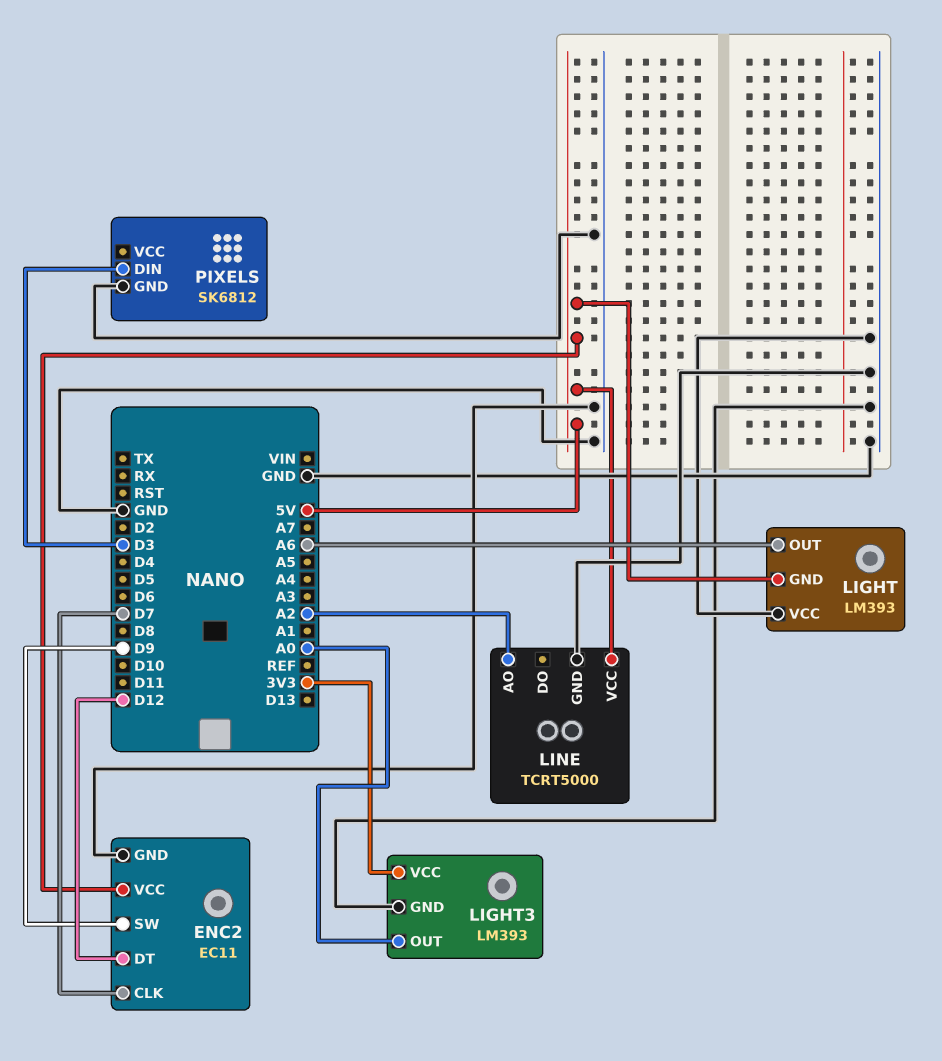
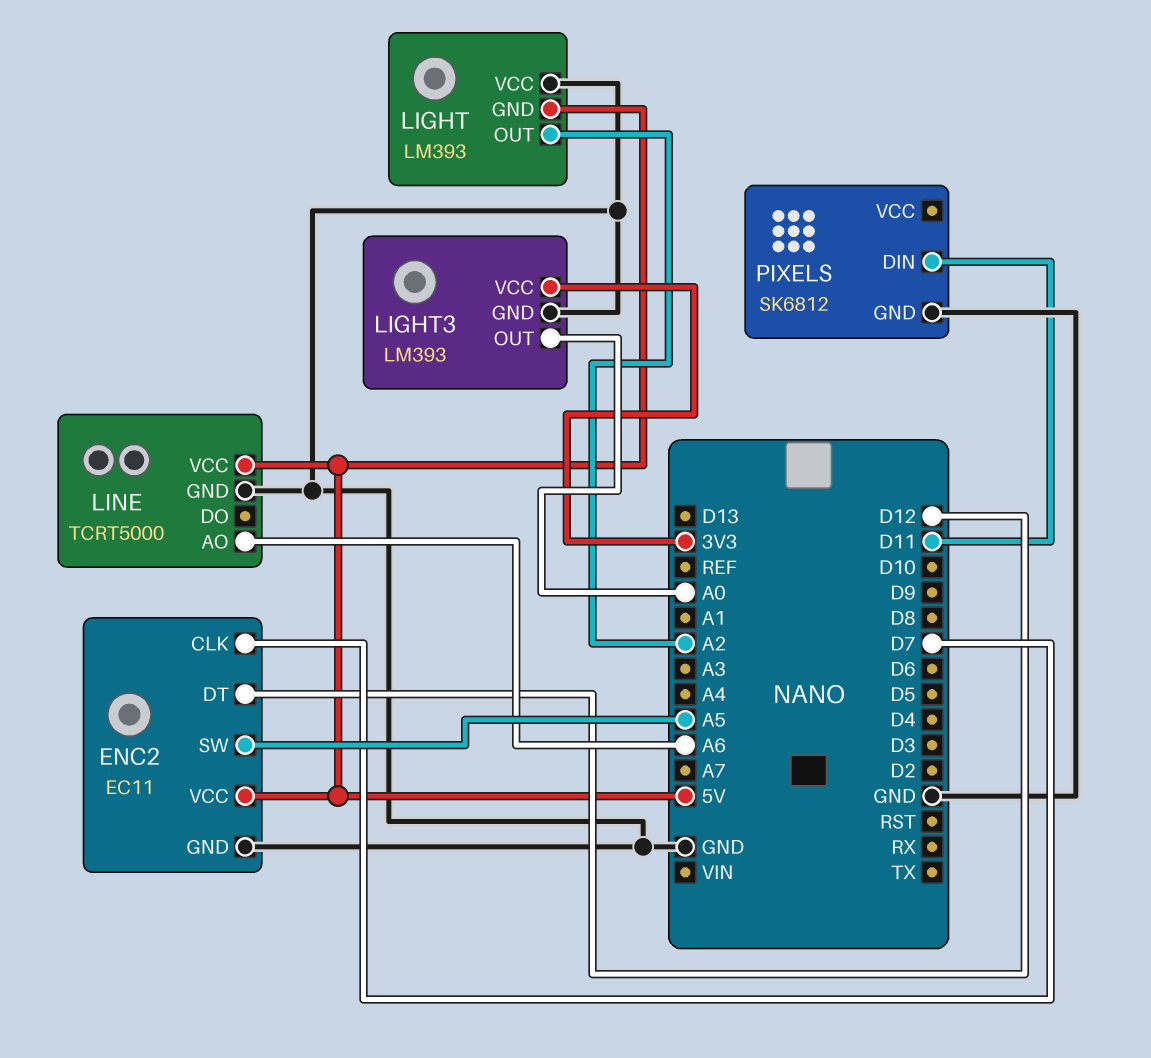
ENC2 pin SW: D9 -> A5
LIGHT pin OUT: A6 -> A2
LINE pin AO: A2 -> A6
PIXELS pin DIN: D3 -> D11

